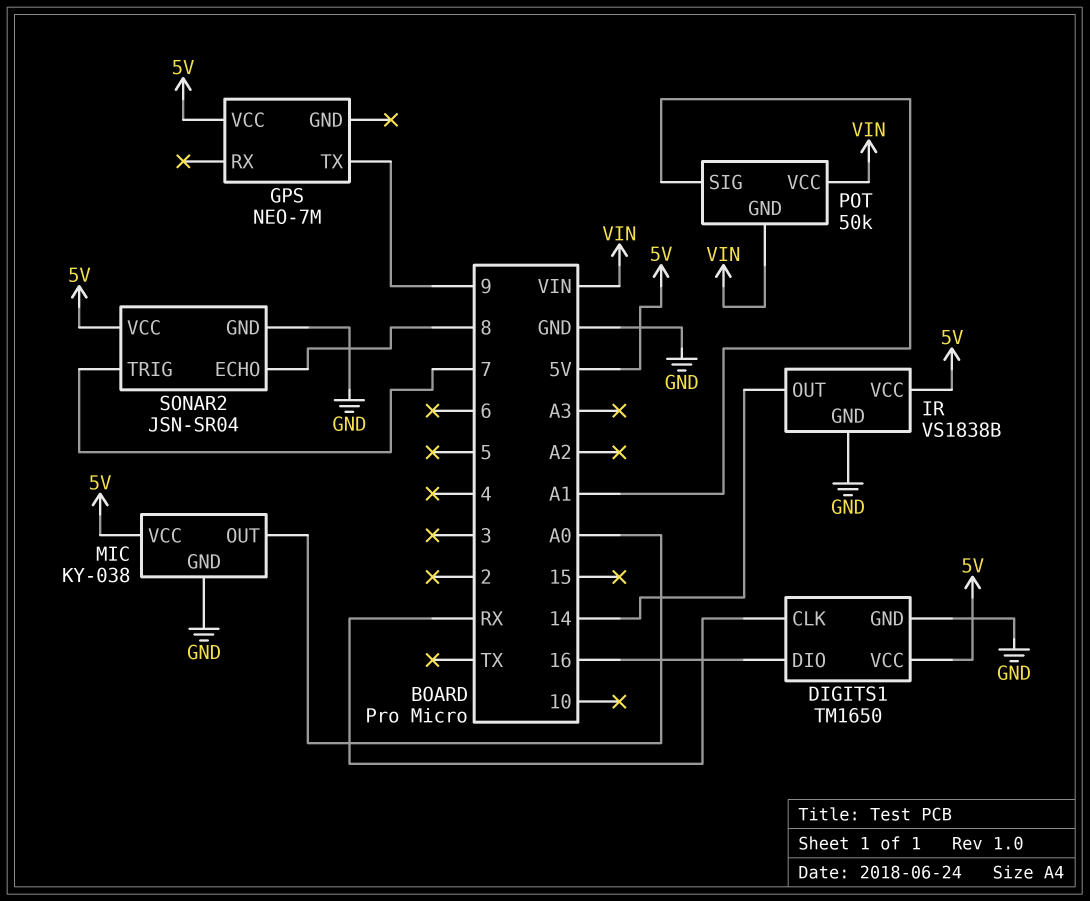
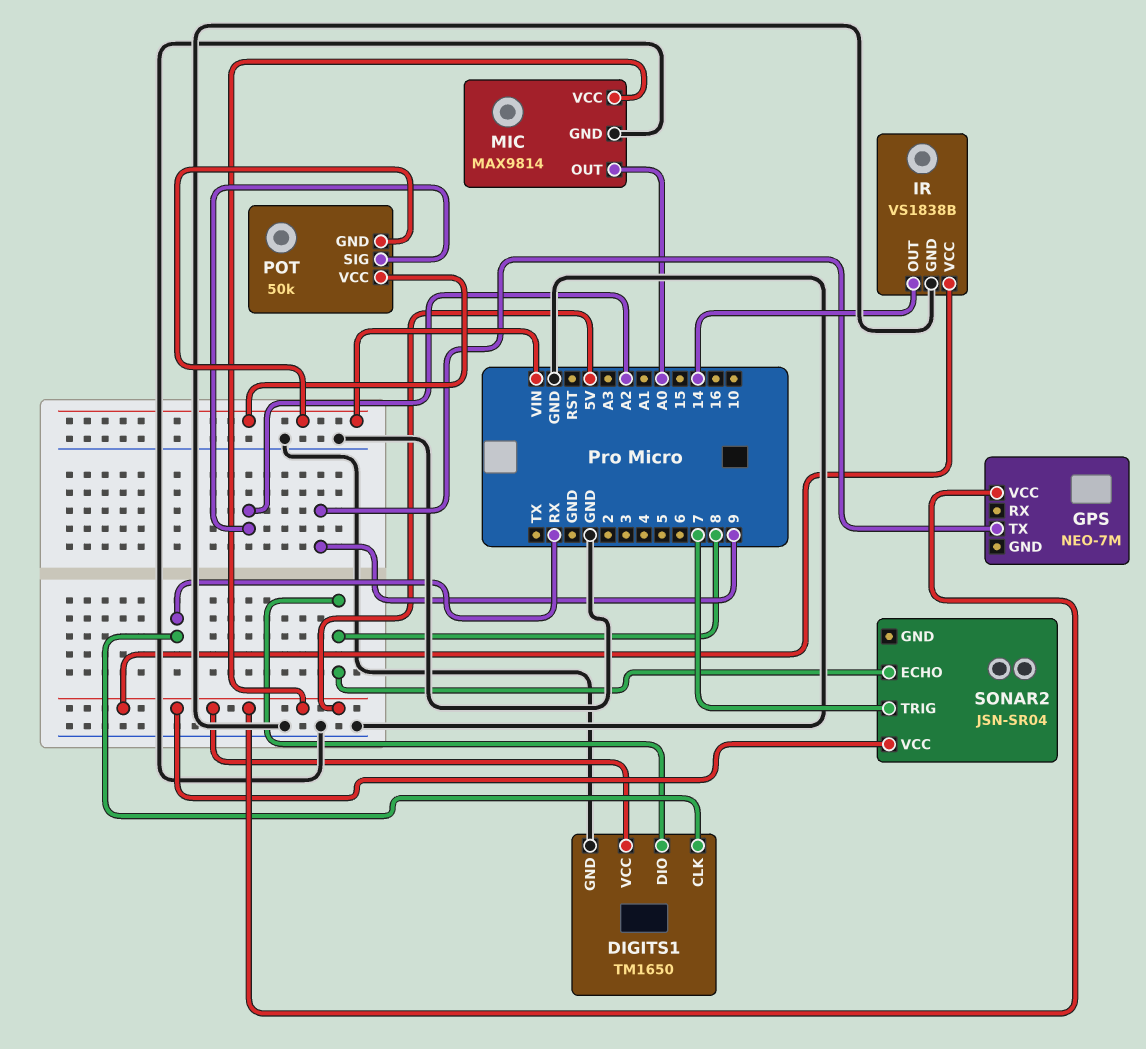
DIGITS1 pin DIO: 16 -> 8
MIC: KY-038 -> MAX9814
POT pin SIG: A1 -> A2
SONAR2 pin GND: GND -> none

